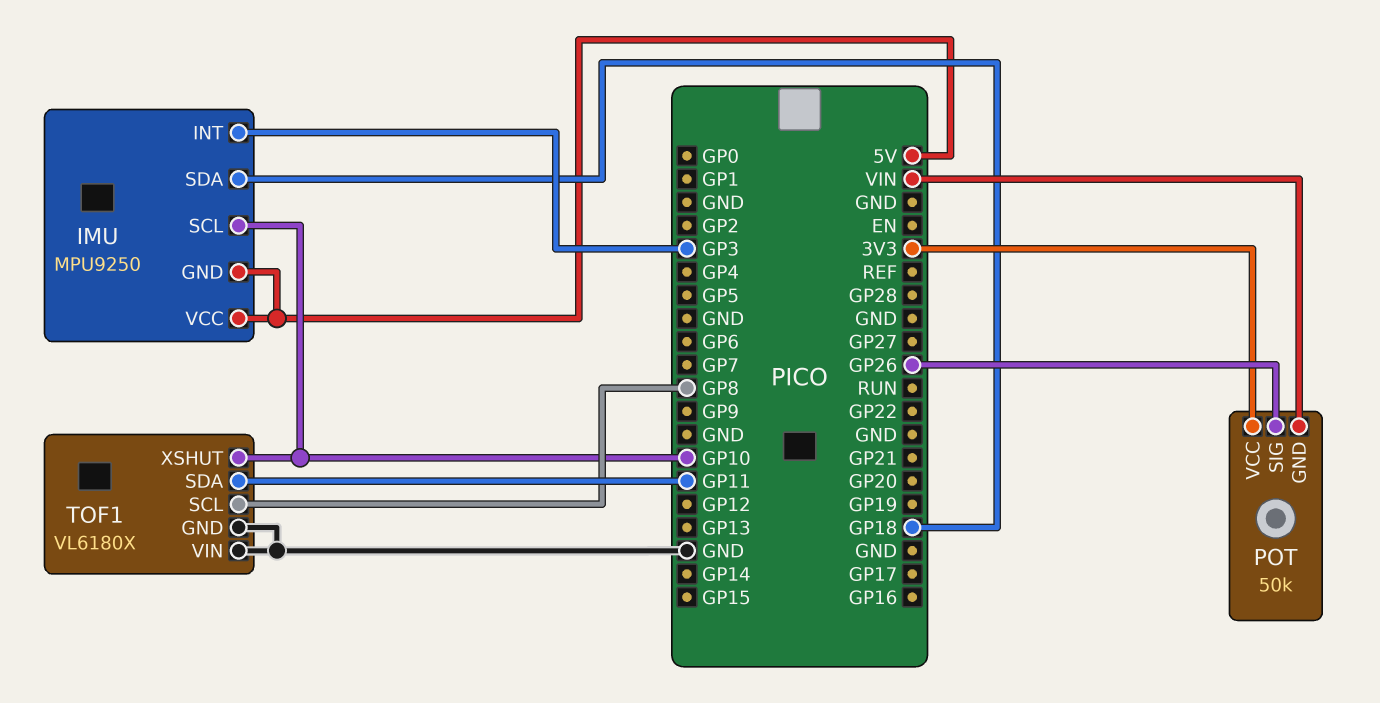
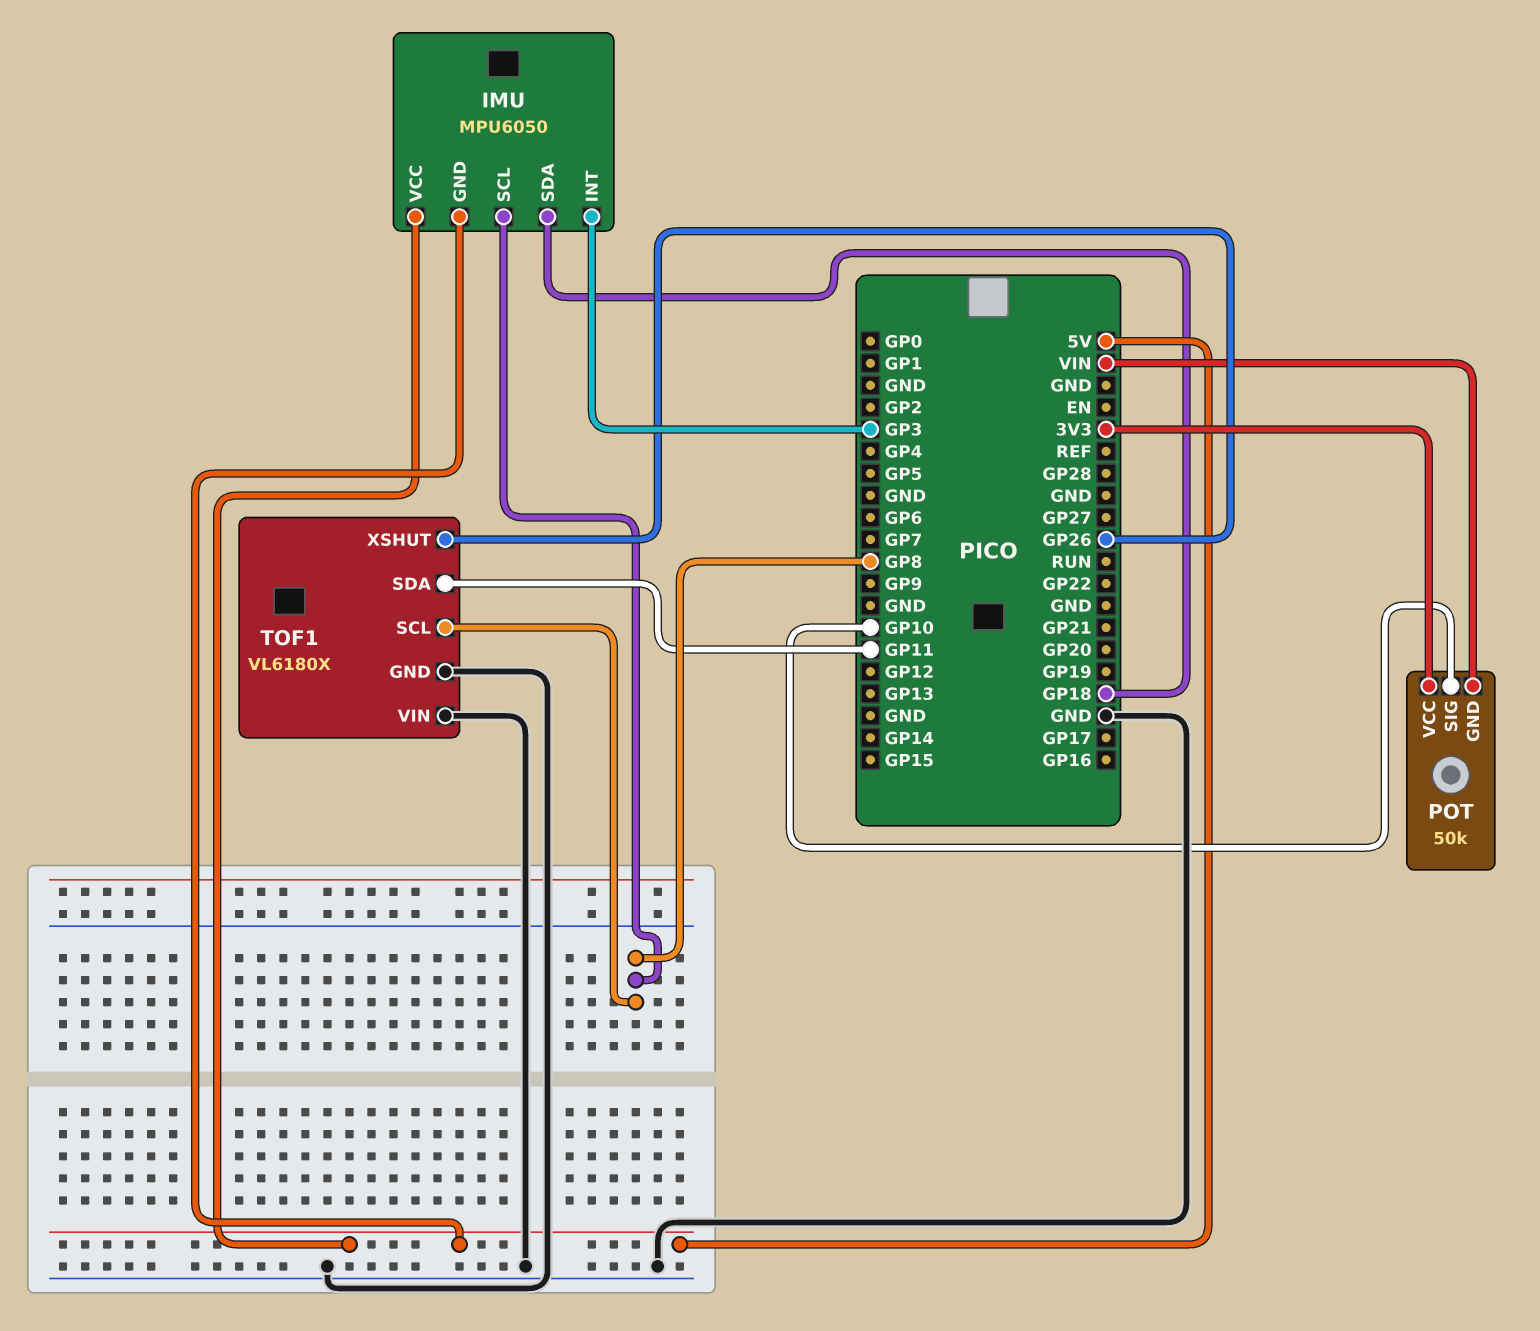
IMU: MPU9250 -> MPU6050
IMU pin SCL: GP10 -> GP8
POT pin SIG: GP26 -> GP10
TOF1 pin XSHUT: GP10 -> GP26

